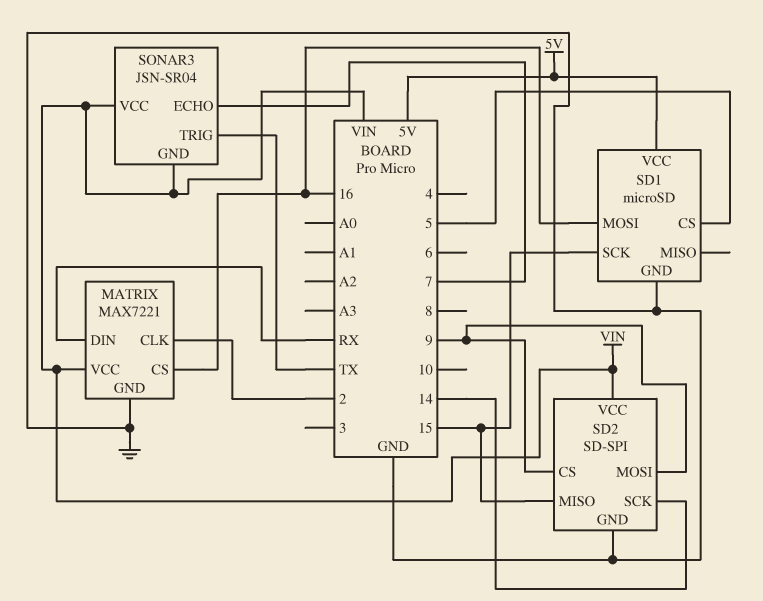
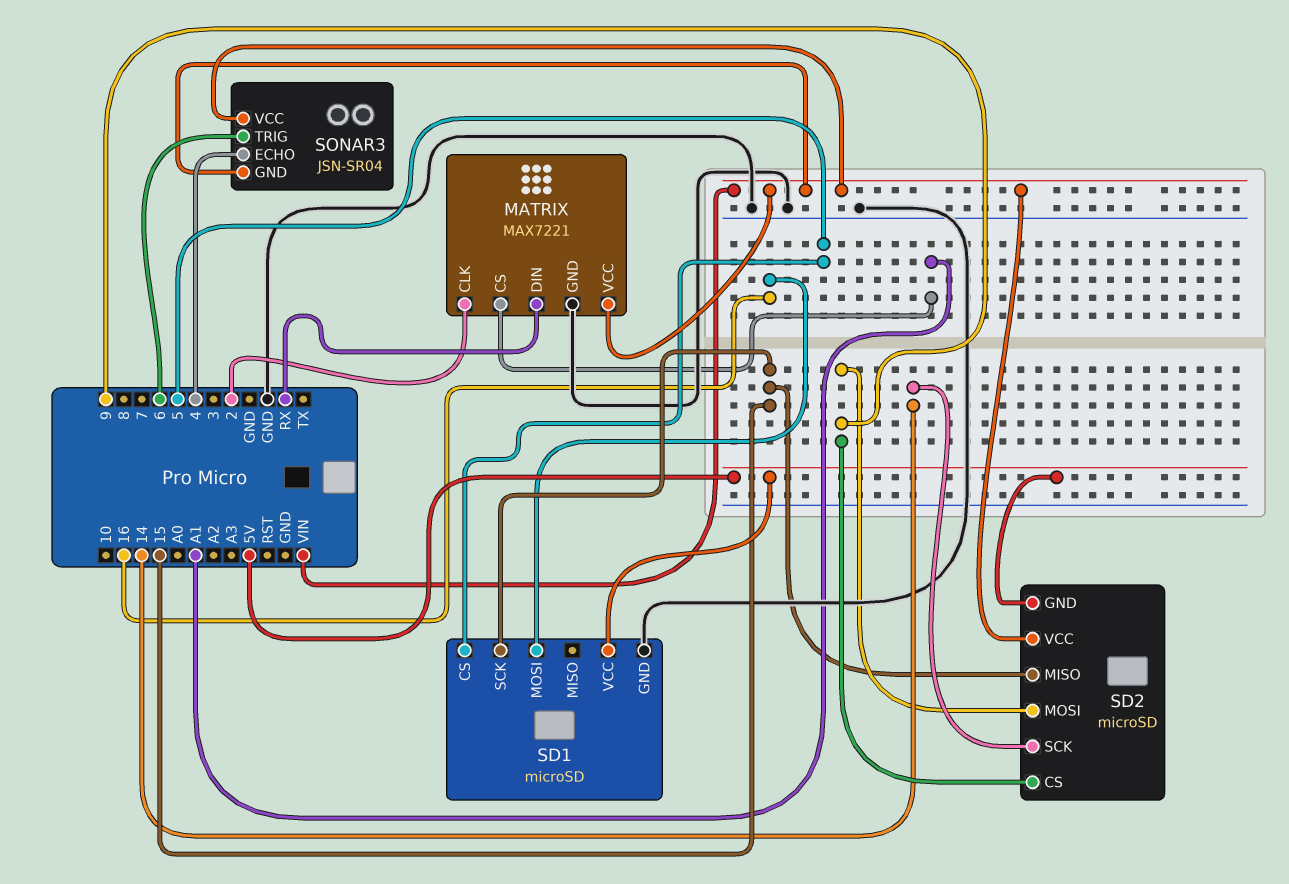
MATRIX pin CS: 16 -> A1
SD2: SD-SPI -> microSD
SD2 pin GND: GND -> 5V
SONAR3 pin ECHO: 7 -> 4
SONAR3 pin TRIG: TX -> 6

